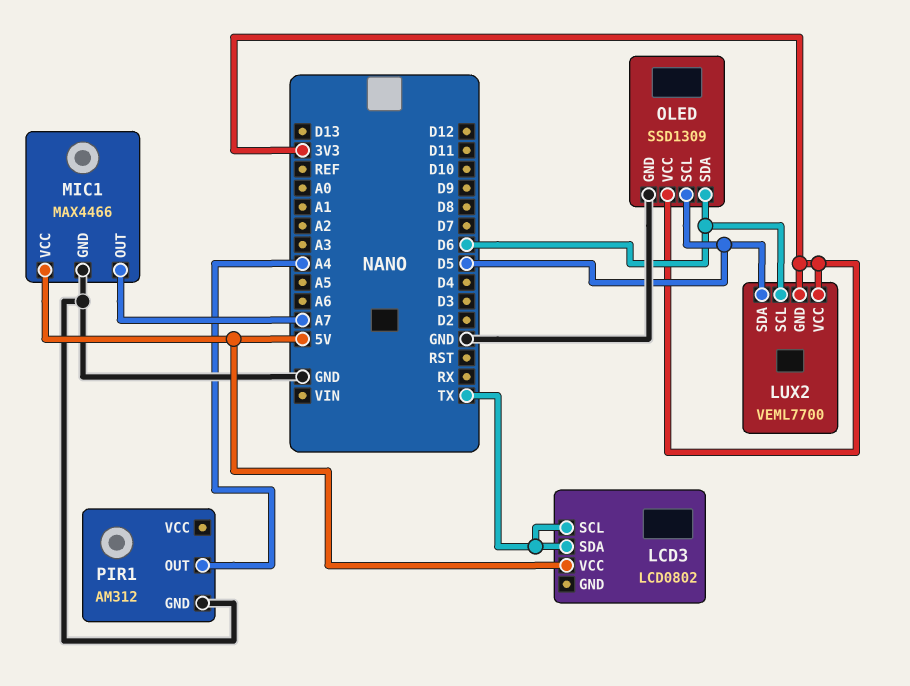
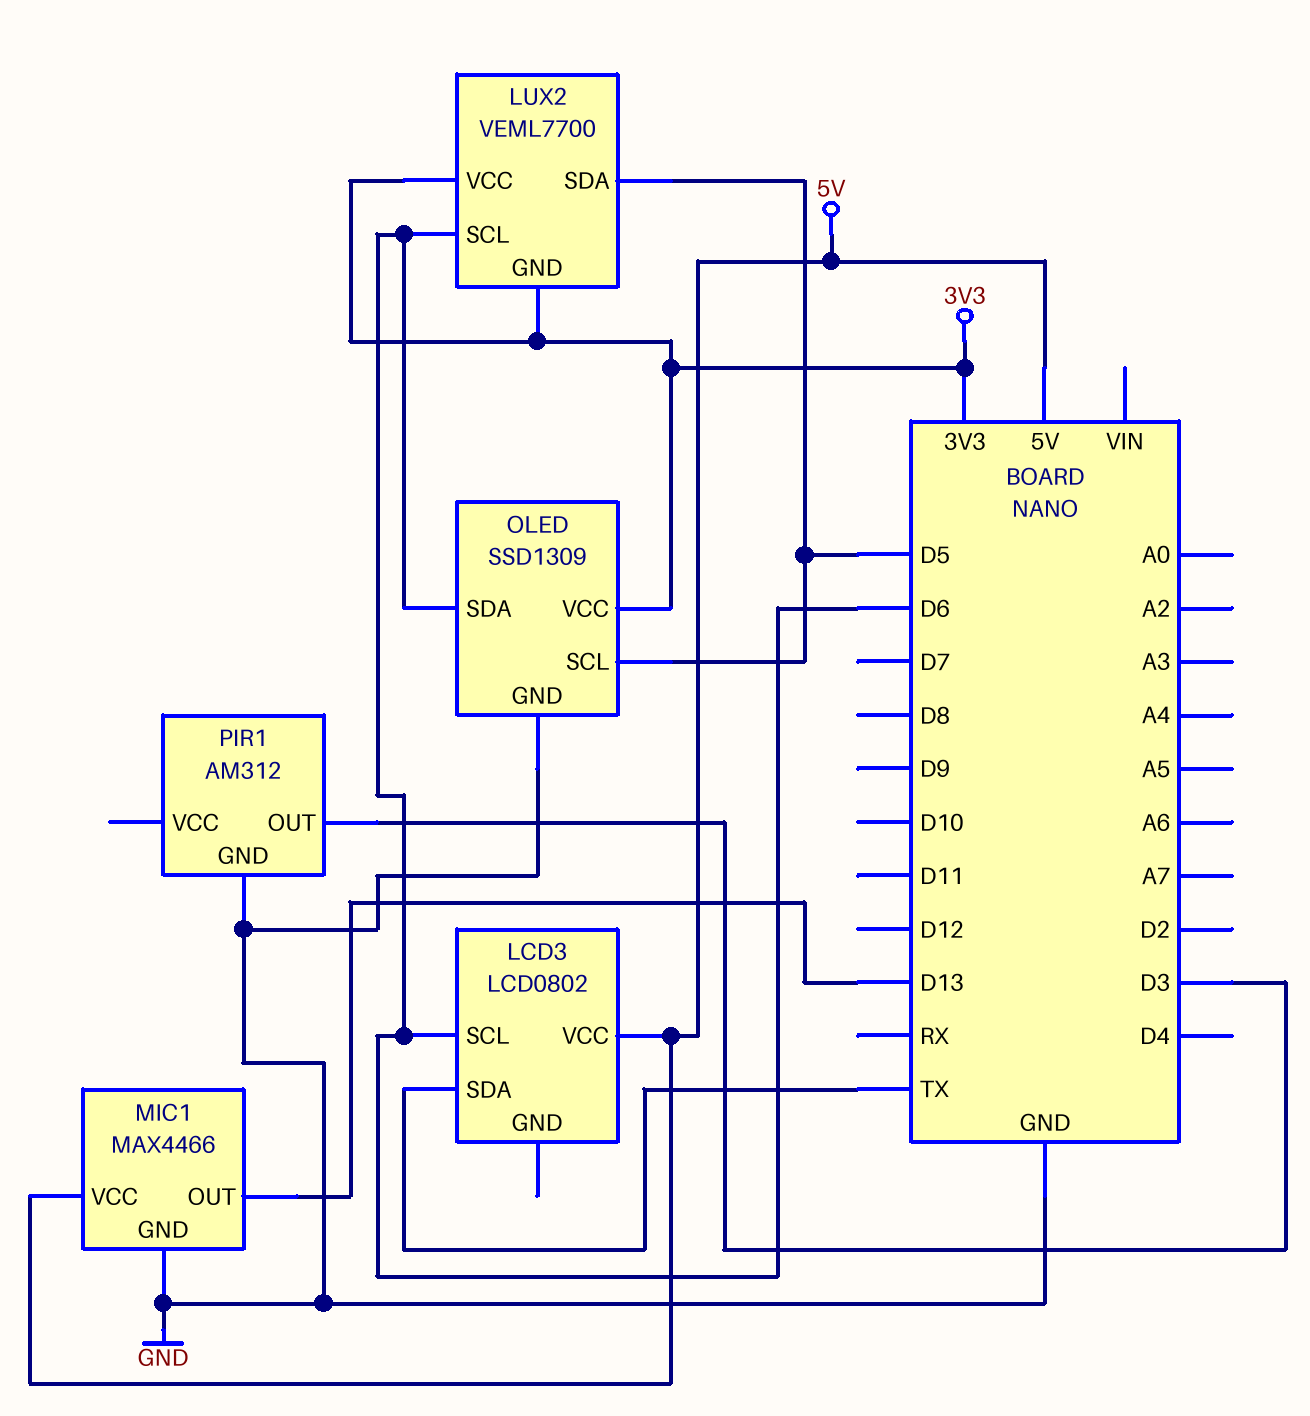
LCD3 pin SCL: TX -> D6
MIC1 pin OUT: A7 -> D13
PIR1 pin OUT: A4 -> D3

